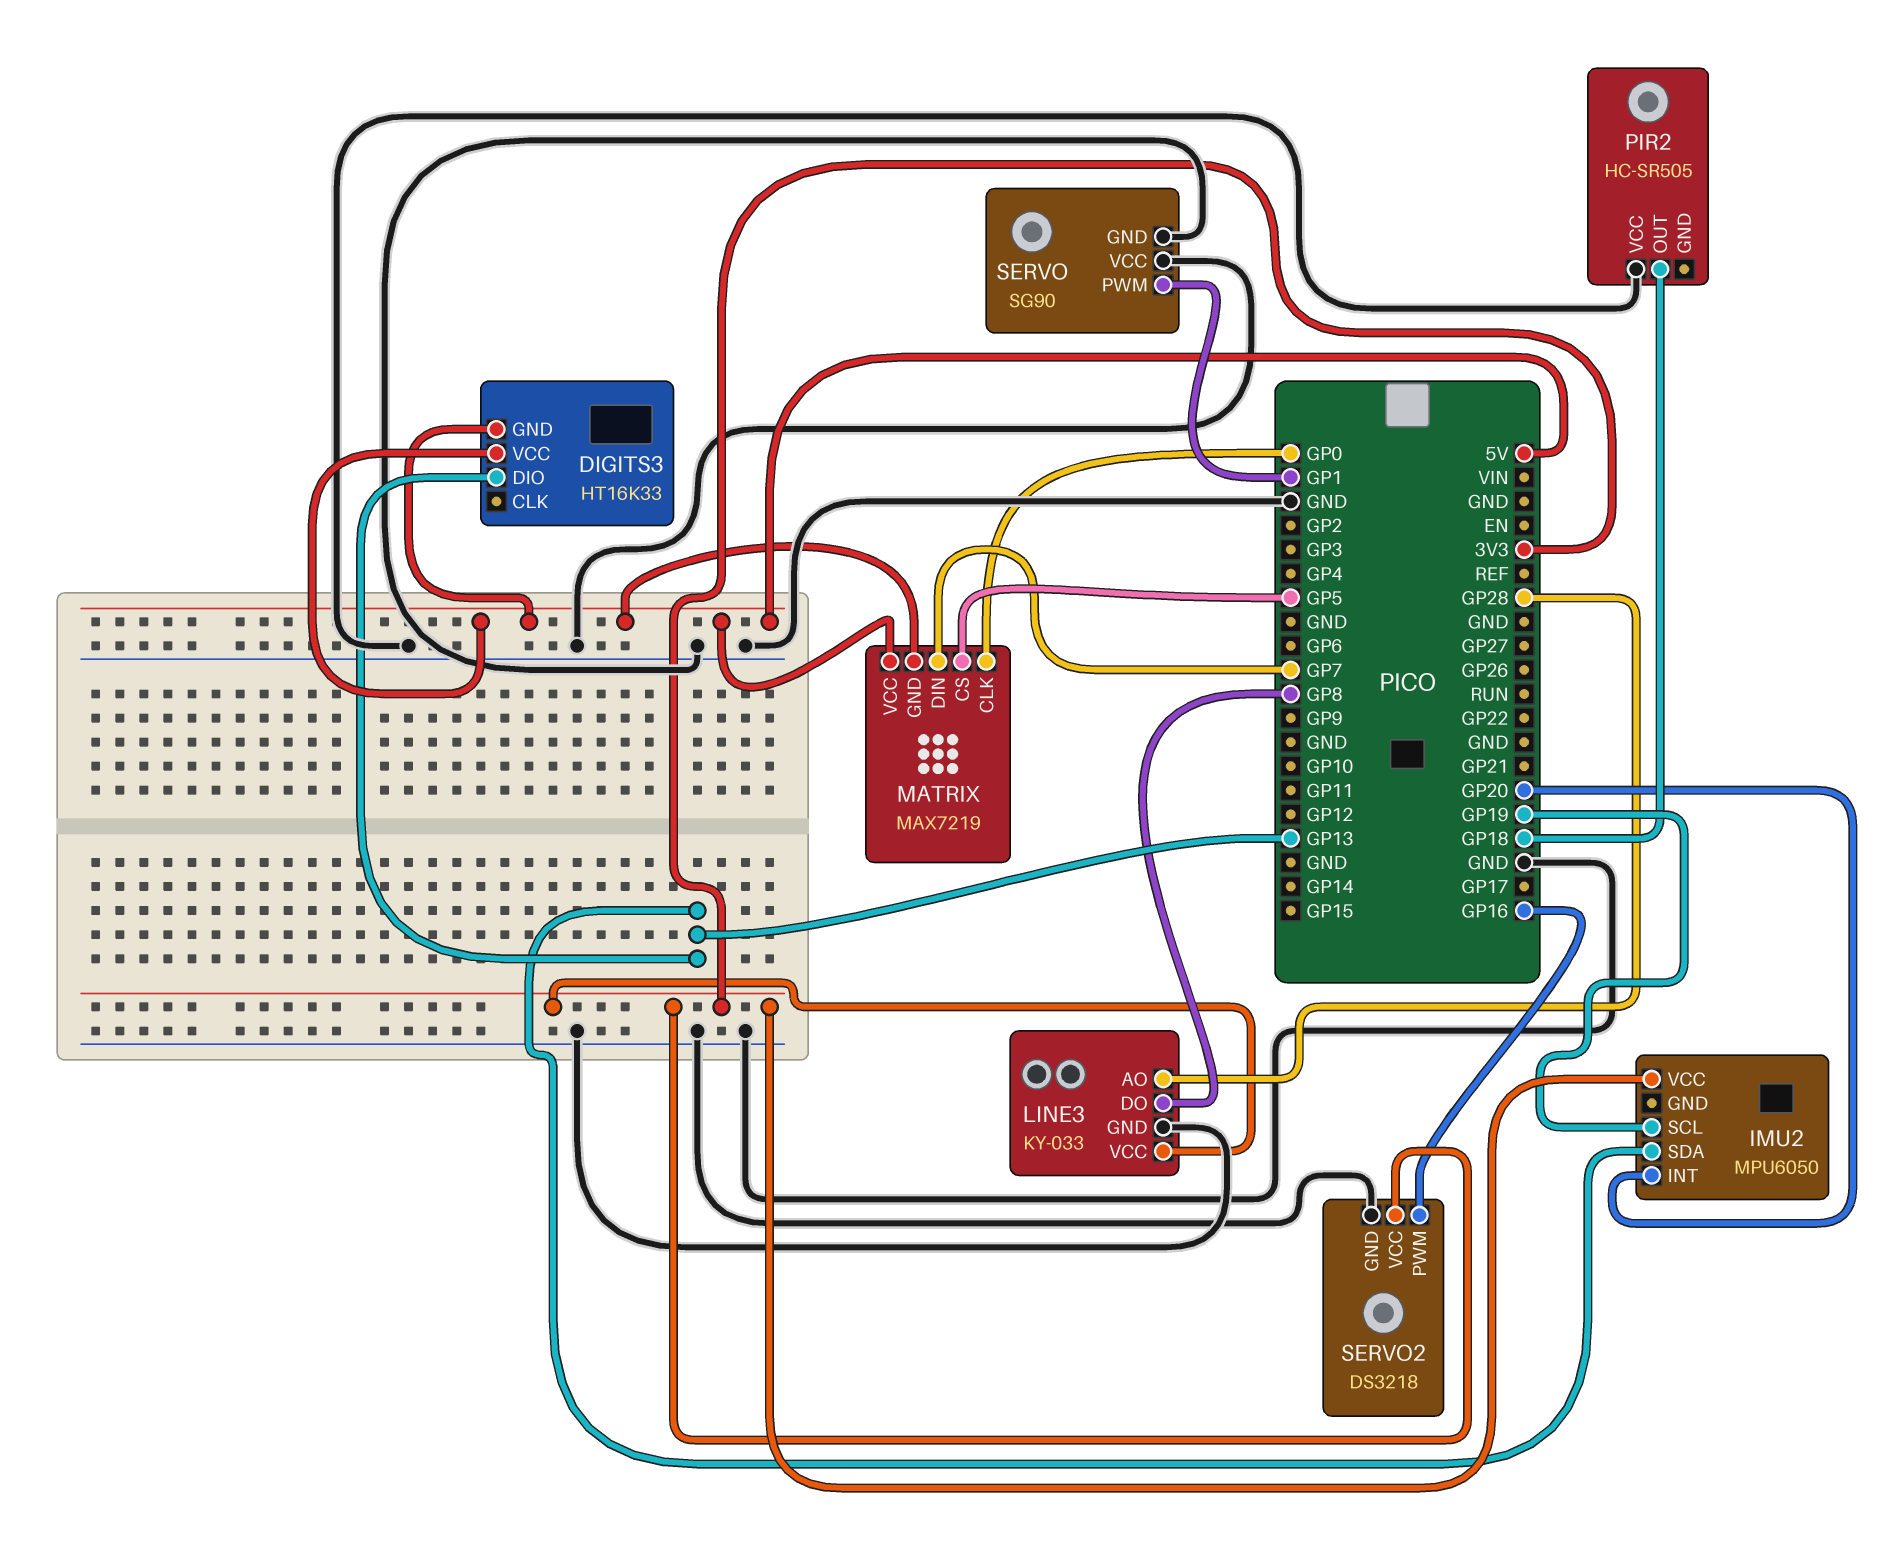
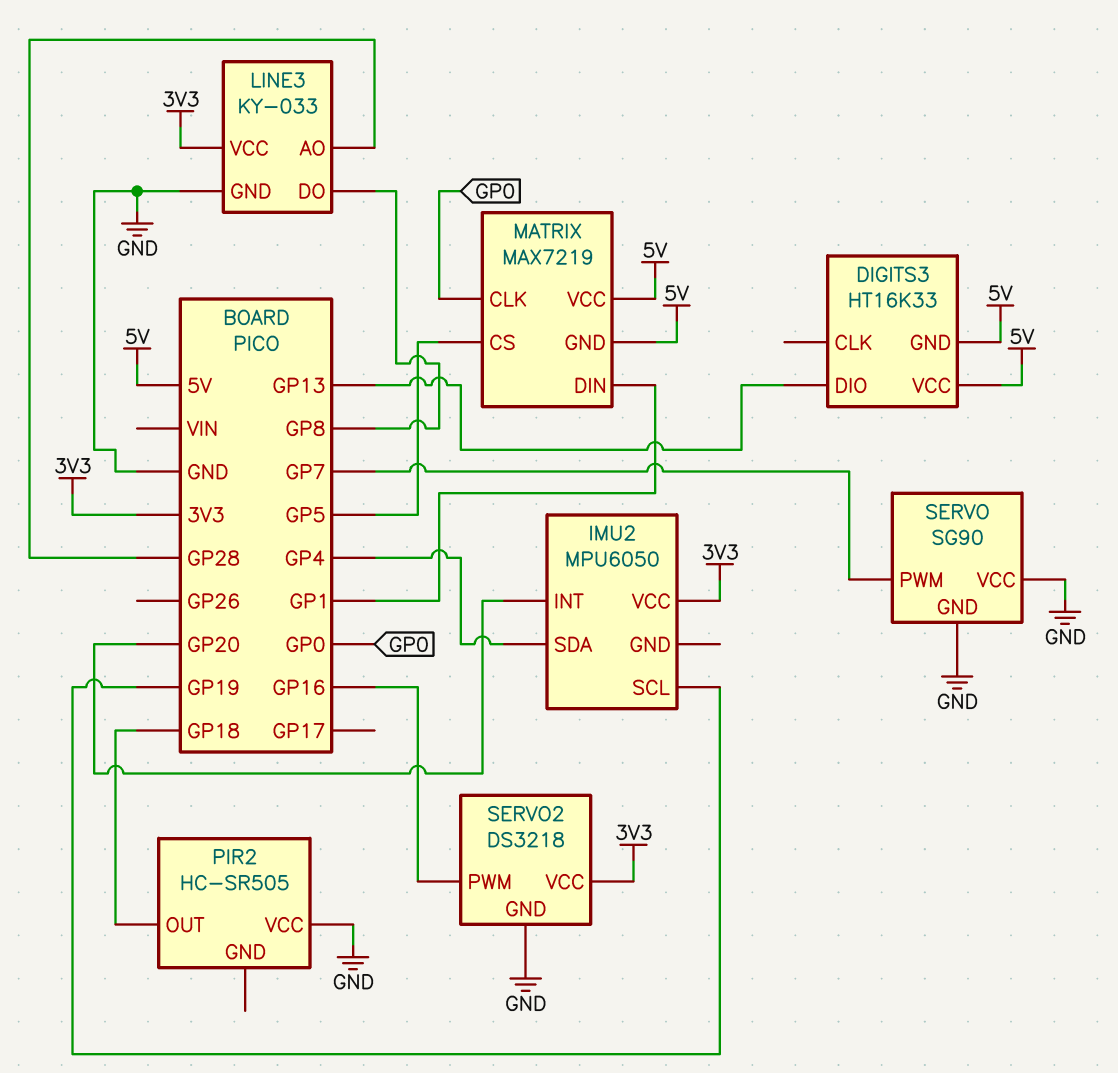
IMU2 pin SDA: GP13 -> GP4
MATRIX pin DIN: GP7 -> GP1
SERVO pin PWM: GP1 -> GP7

